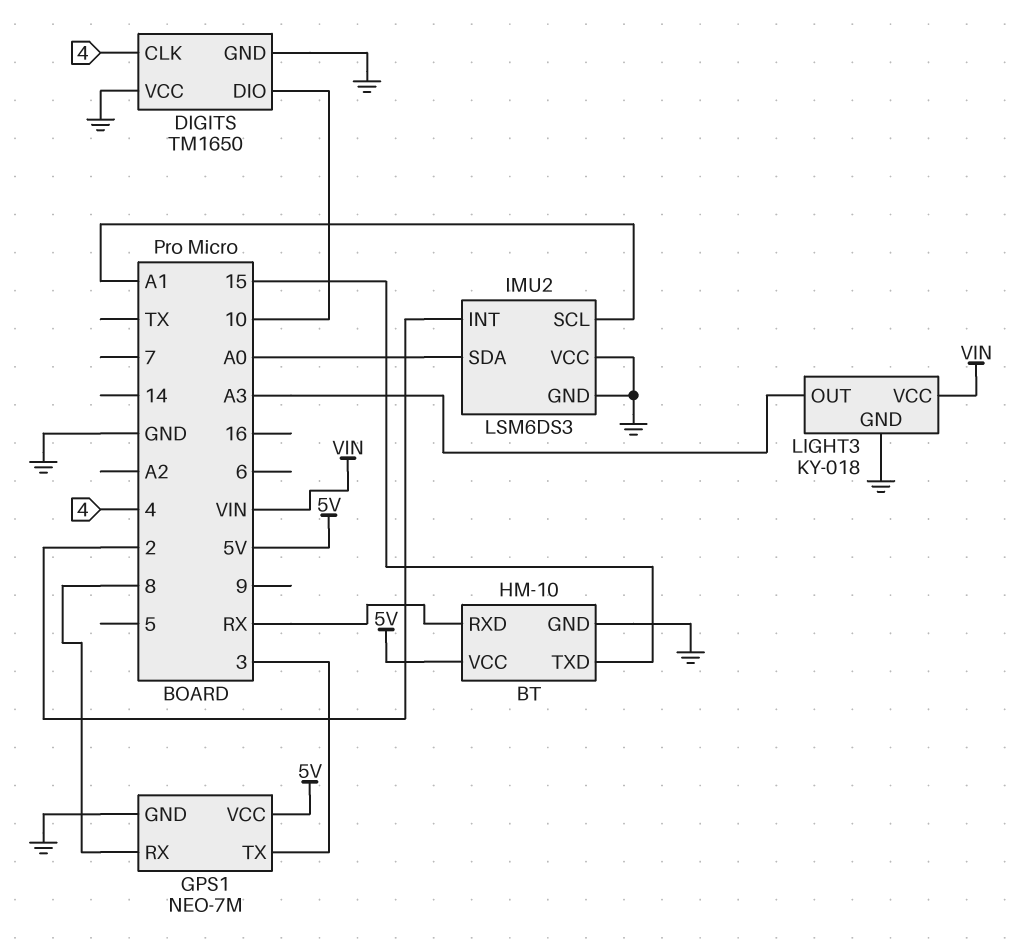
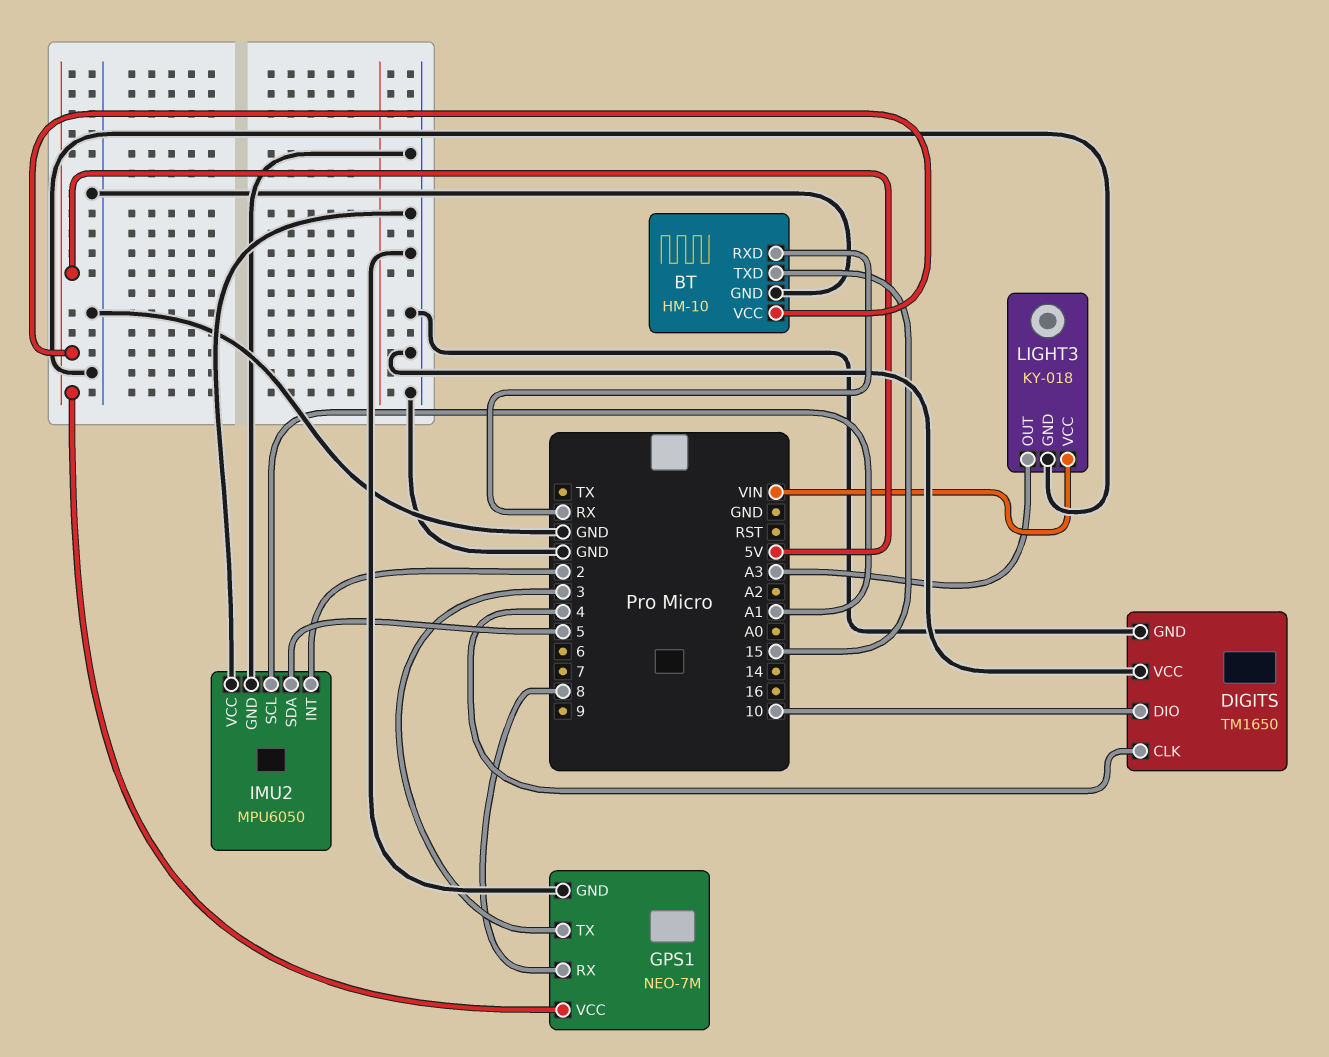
IMU2: LSM6DS3 -> MPU6050
IMU2 pin SDA: A0 -> 5

